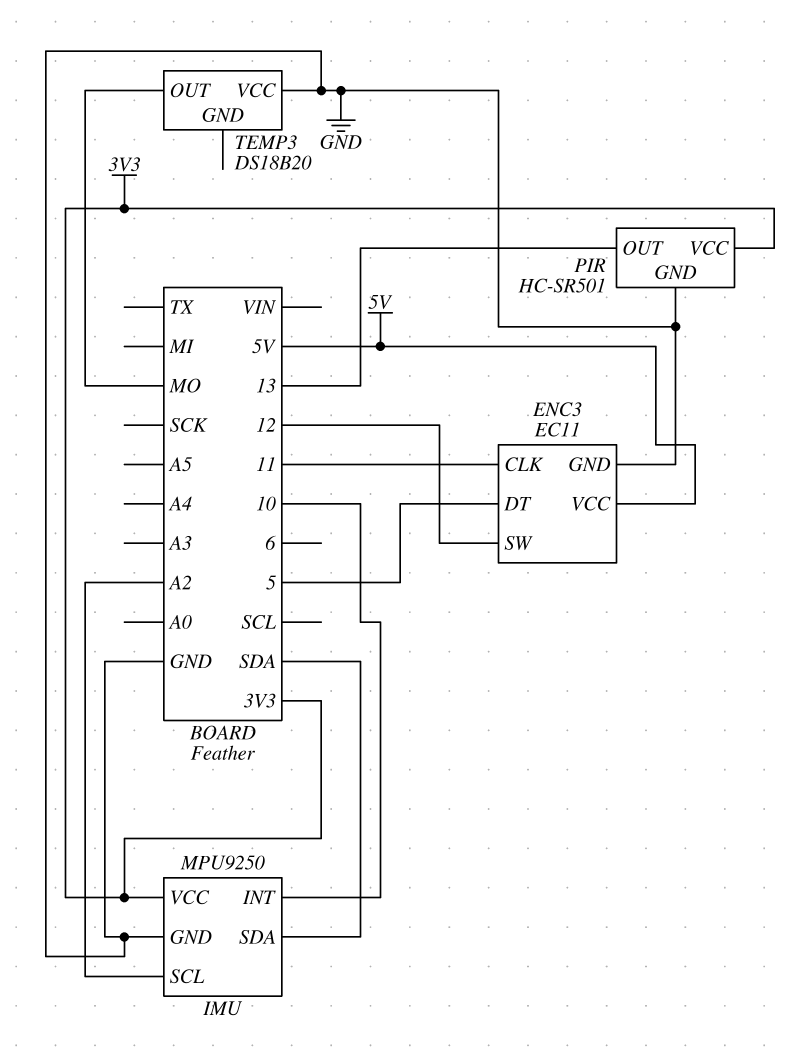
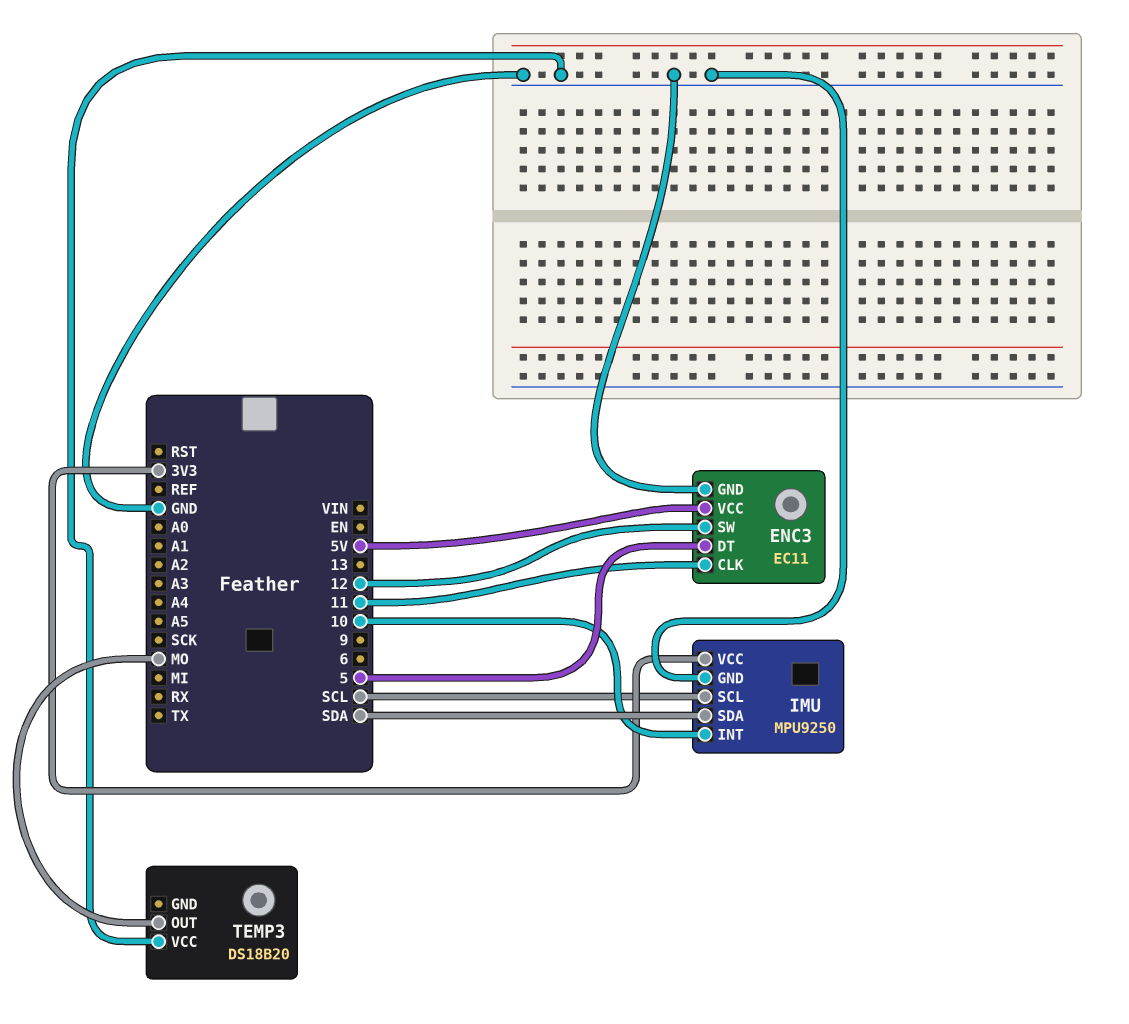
IMU pin SCL: A2 -> SCL
PIR: HC-SR501 -> none
PIR pin GND: GND -> none
PIR pin OUT: 13 -> none
PIR pin VCC: 3V3 -> none

